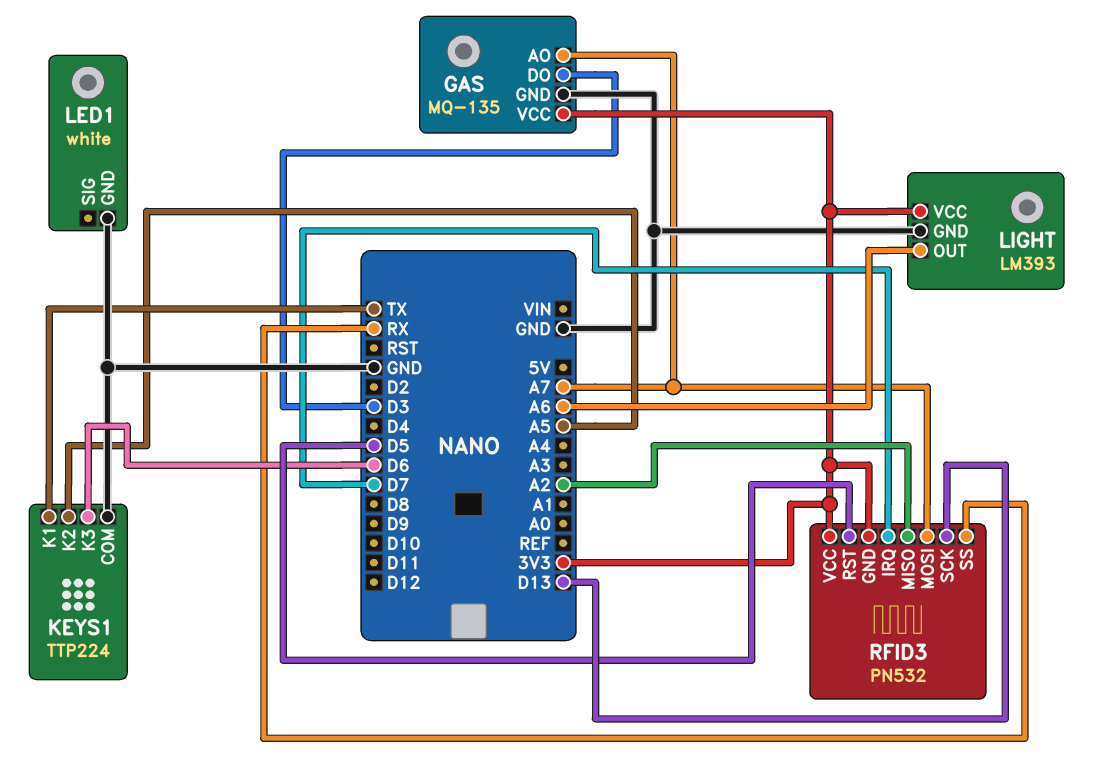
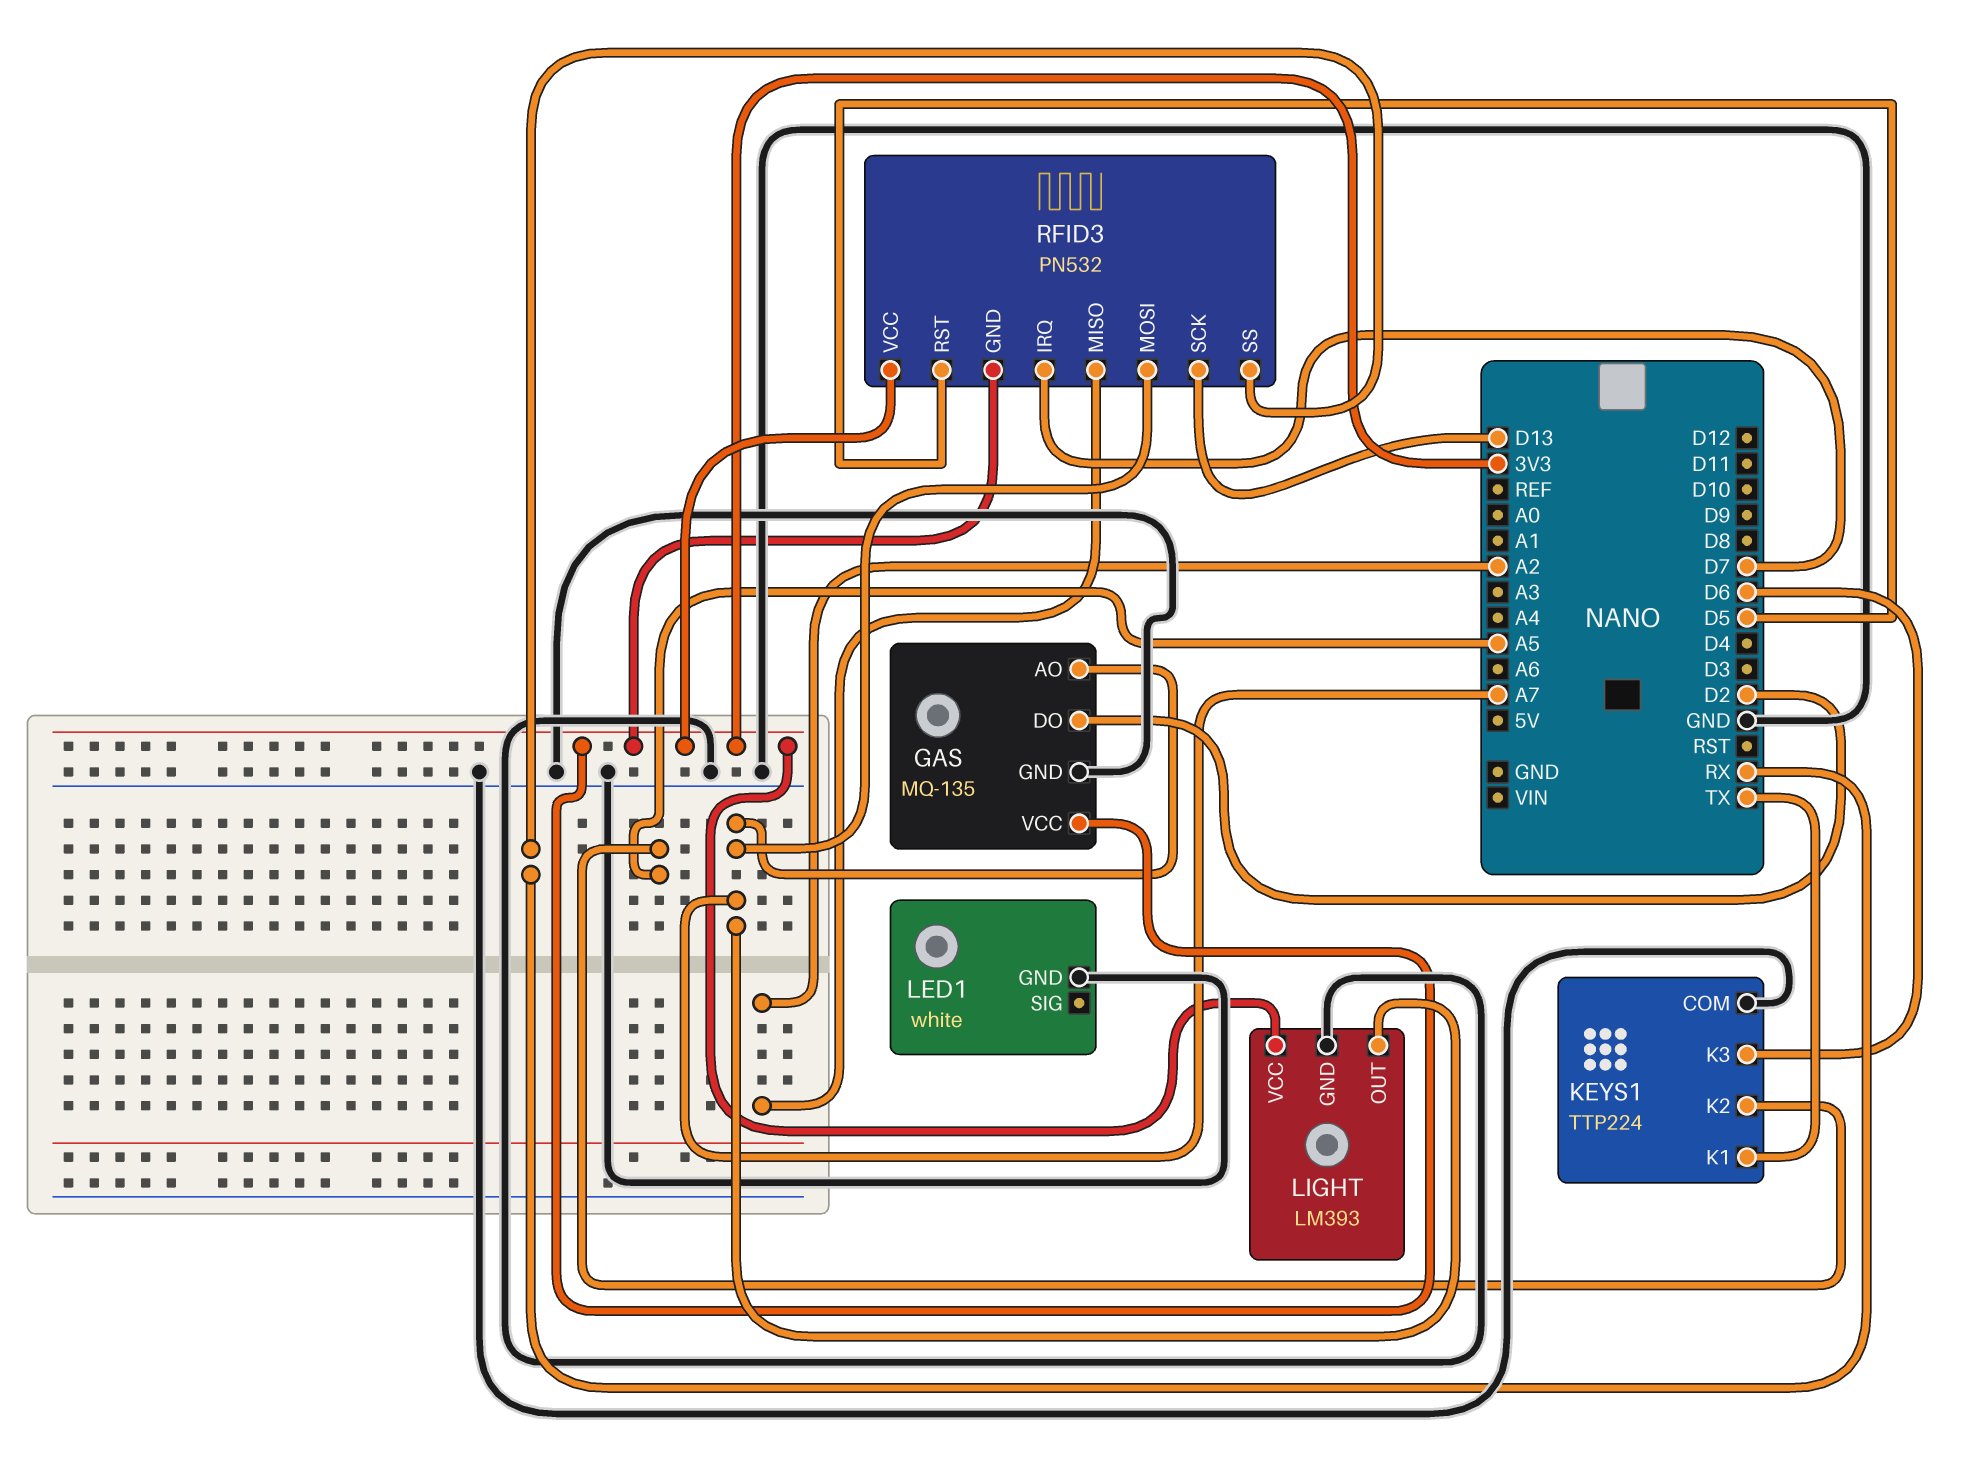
GAS pin DO: D3 -> D2
LIGHT pin OUT: A6 -> A7

